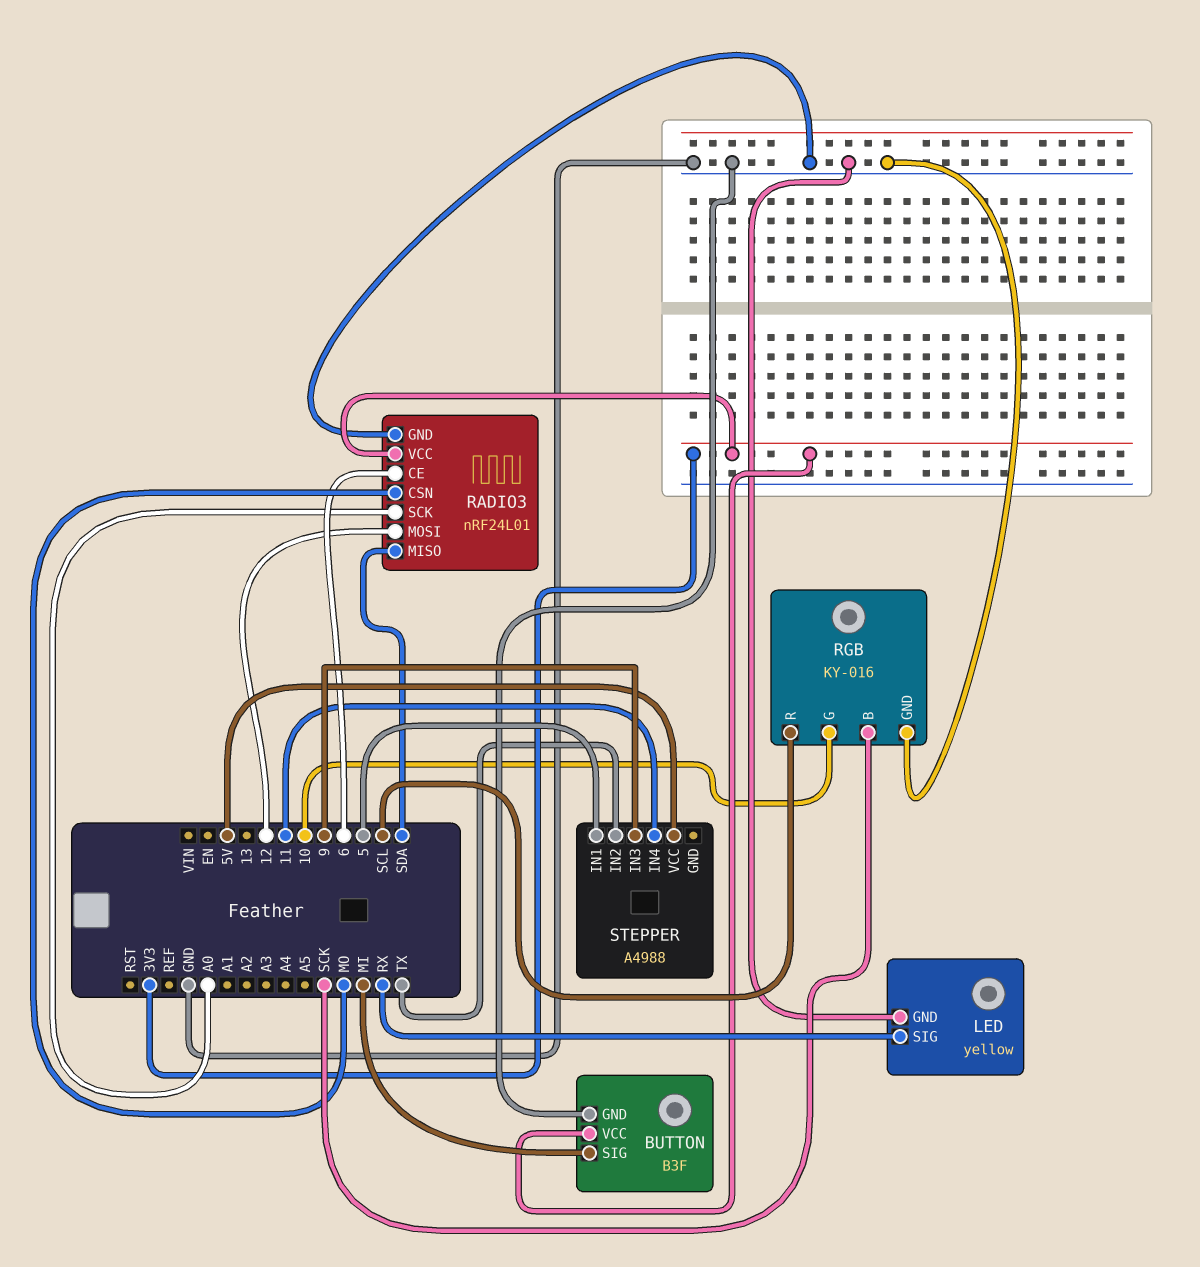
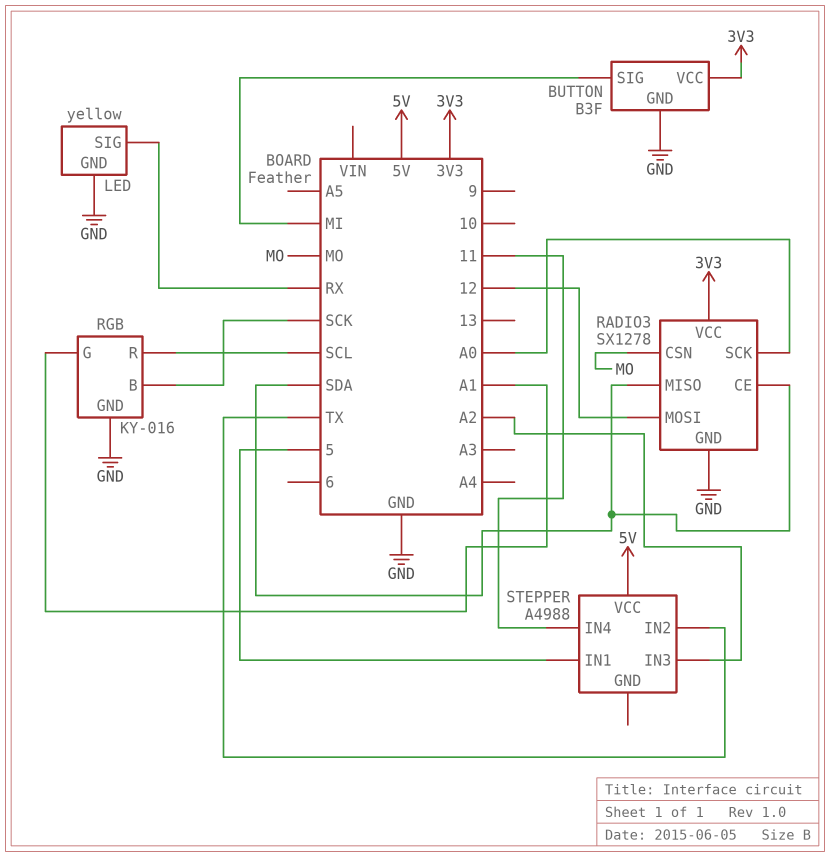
RADIO3: nRF24L01 -> SX1278
RADIO3 pin CE: 6 -> SDA
RGB pin G: 10 -> A1
STEPPER pin IN3: 9 -> A2

